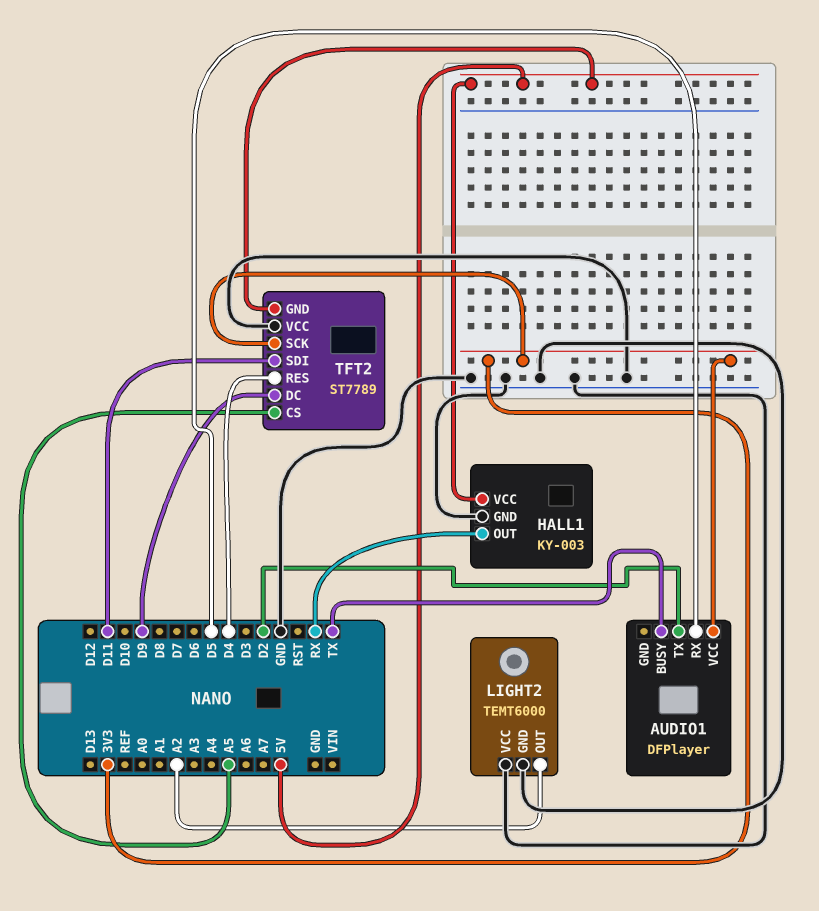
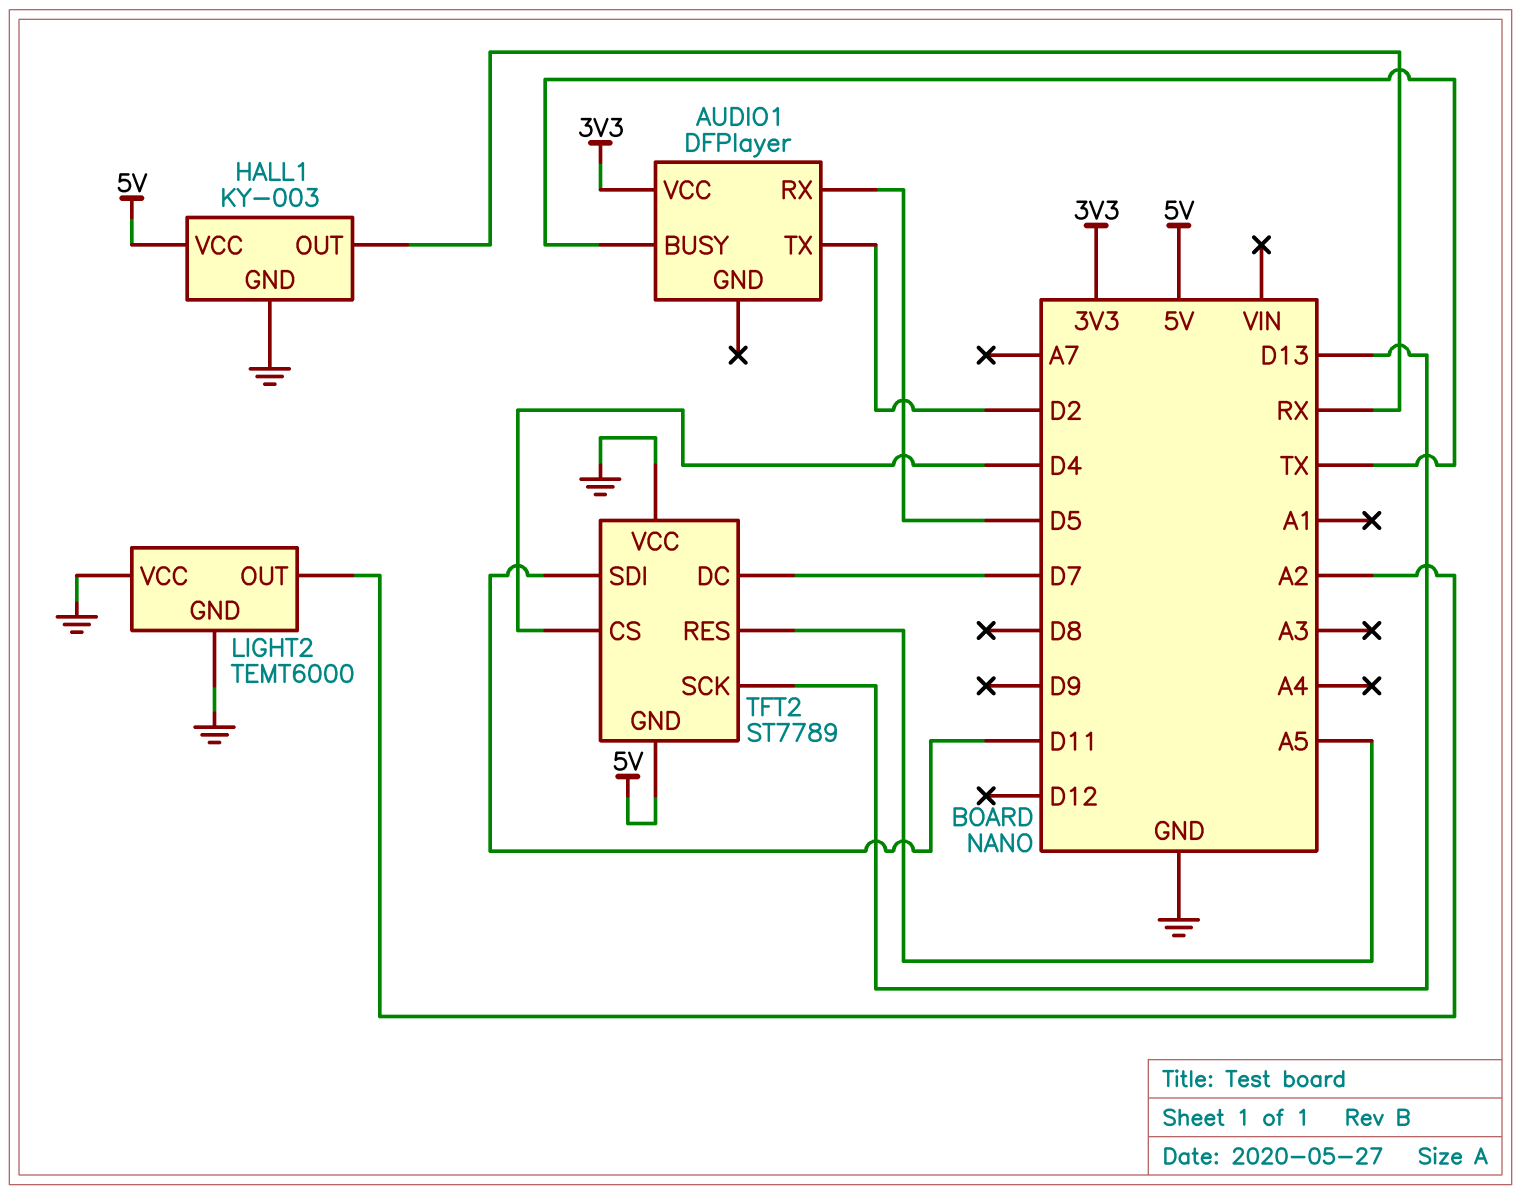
TFT2 pin CS: A5 -> D4
TFT2 pin DC: D9 -> D7
TFT2 pin RES: D4 -> A5
TFT2 pin SCK: 3V3 -> D13

